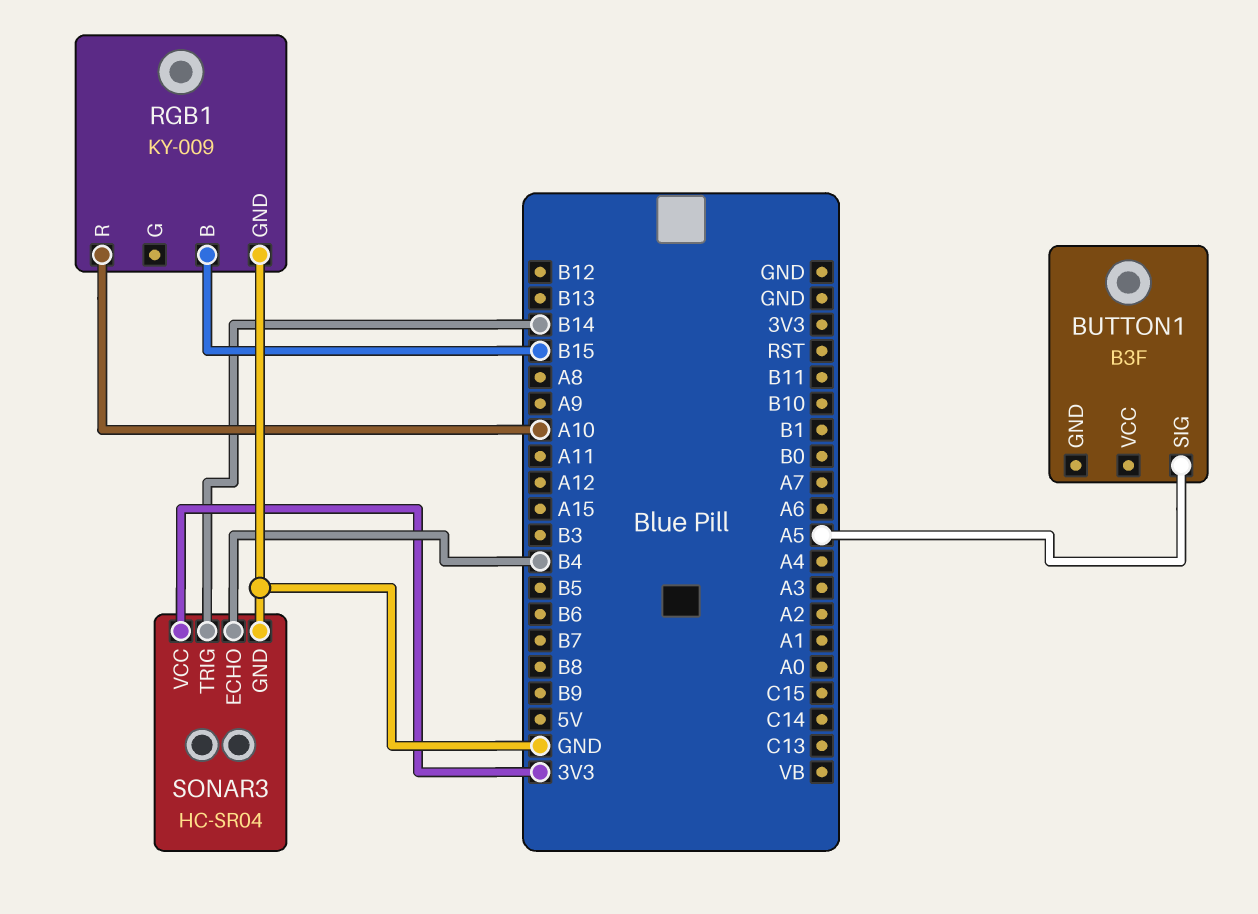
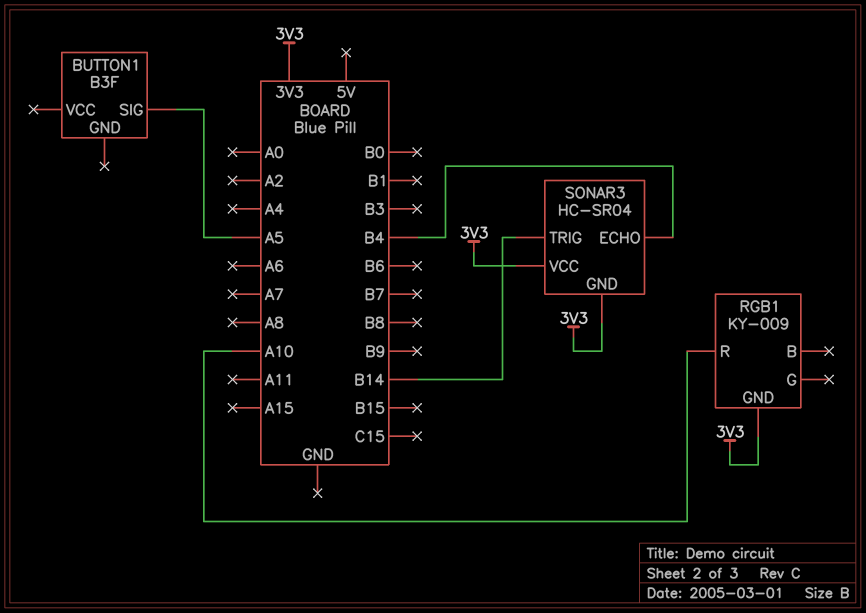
RGB1 pin B: B15 -> none
RGB1 pin GND: GND -> 3V3
SONAR3 pin GND: GND -> 3V3

